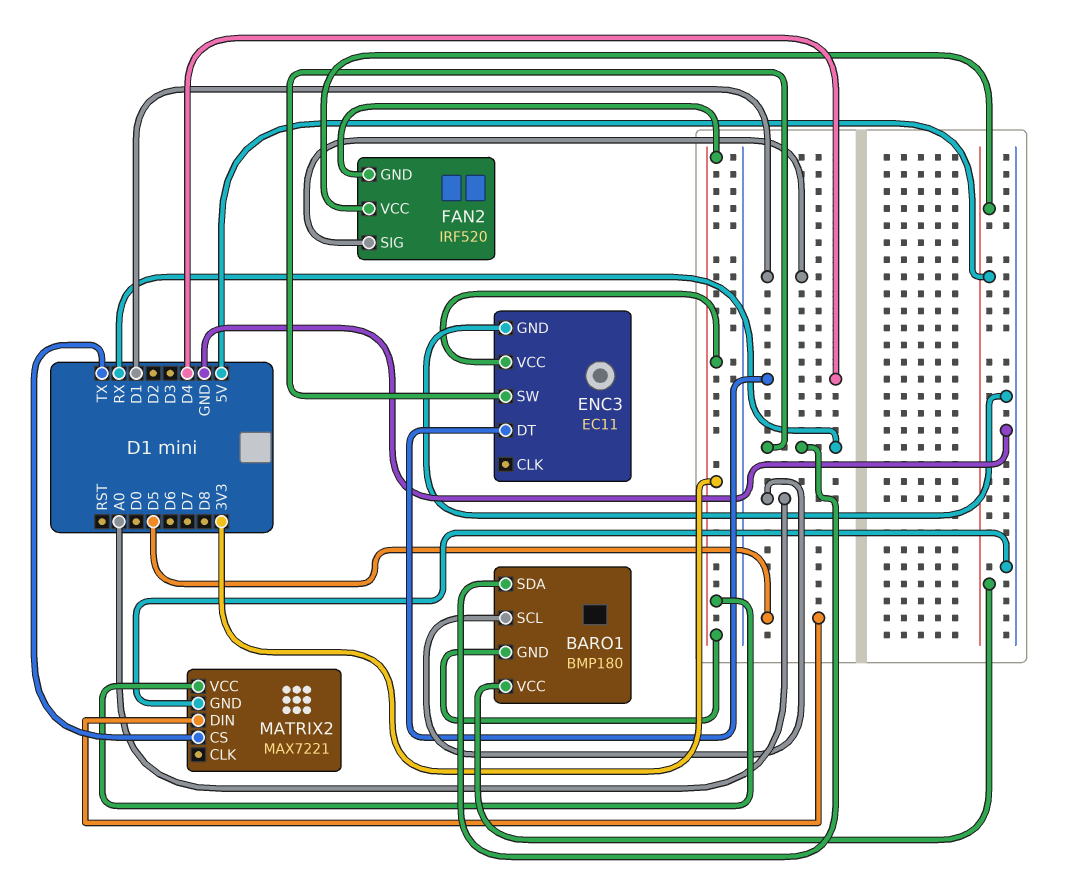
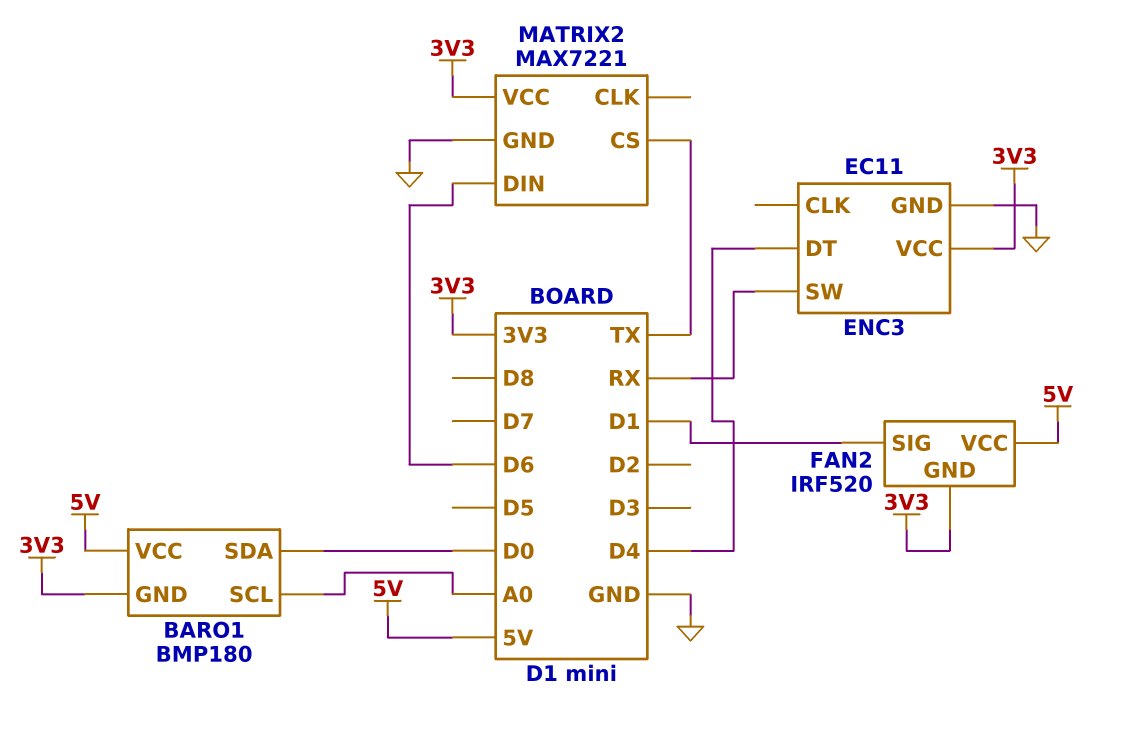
BARO1 pin SDA: RX -> D0
MATRIX2 pin DIN: D5 -> D6

